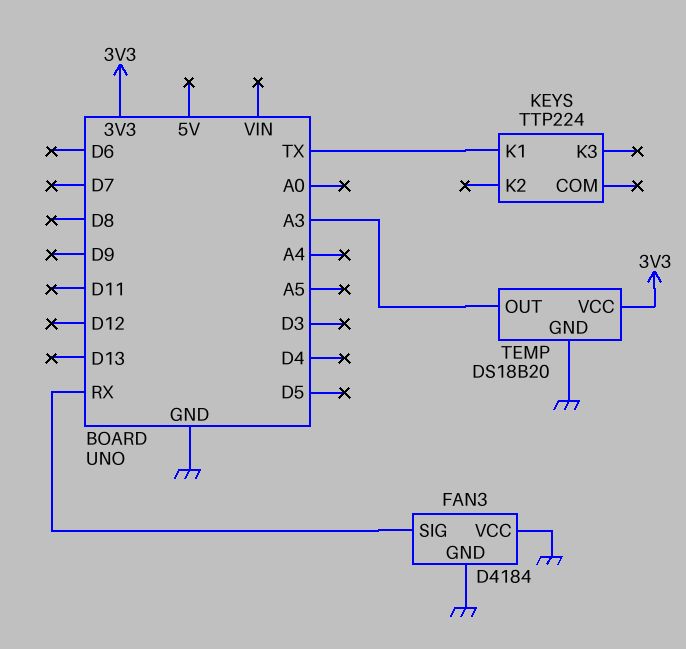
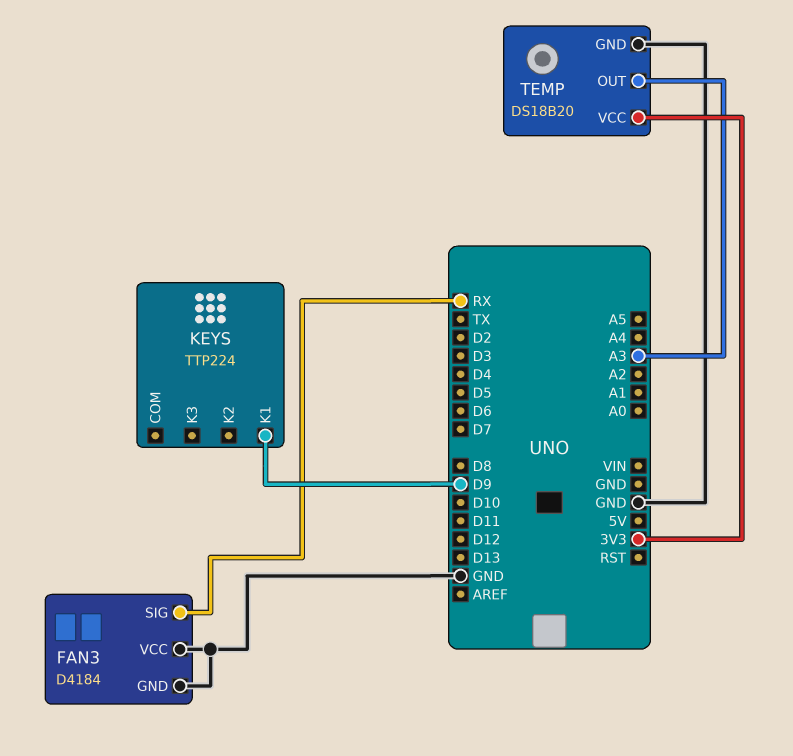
KEYS pin K1: TX -> D9

